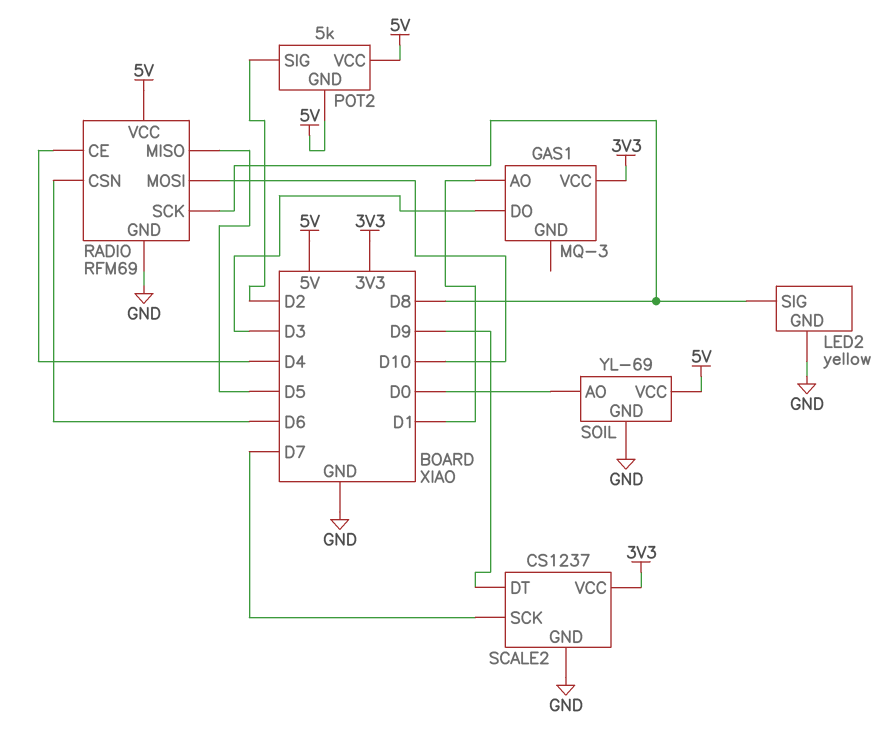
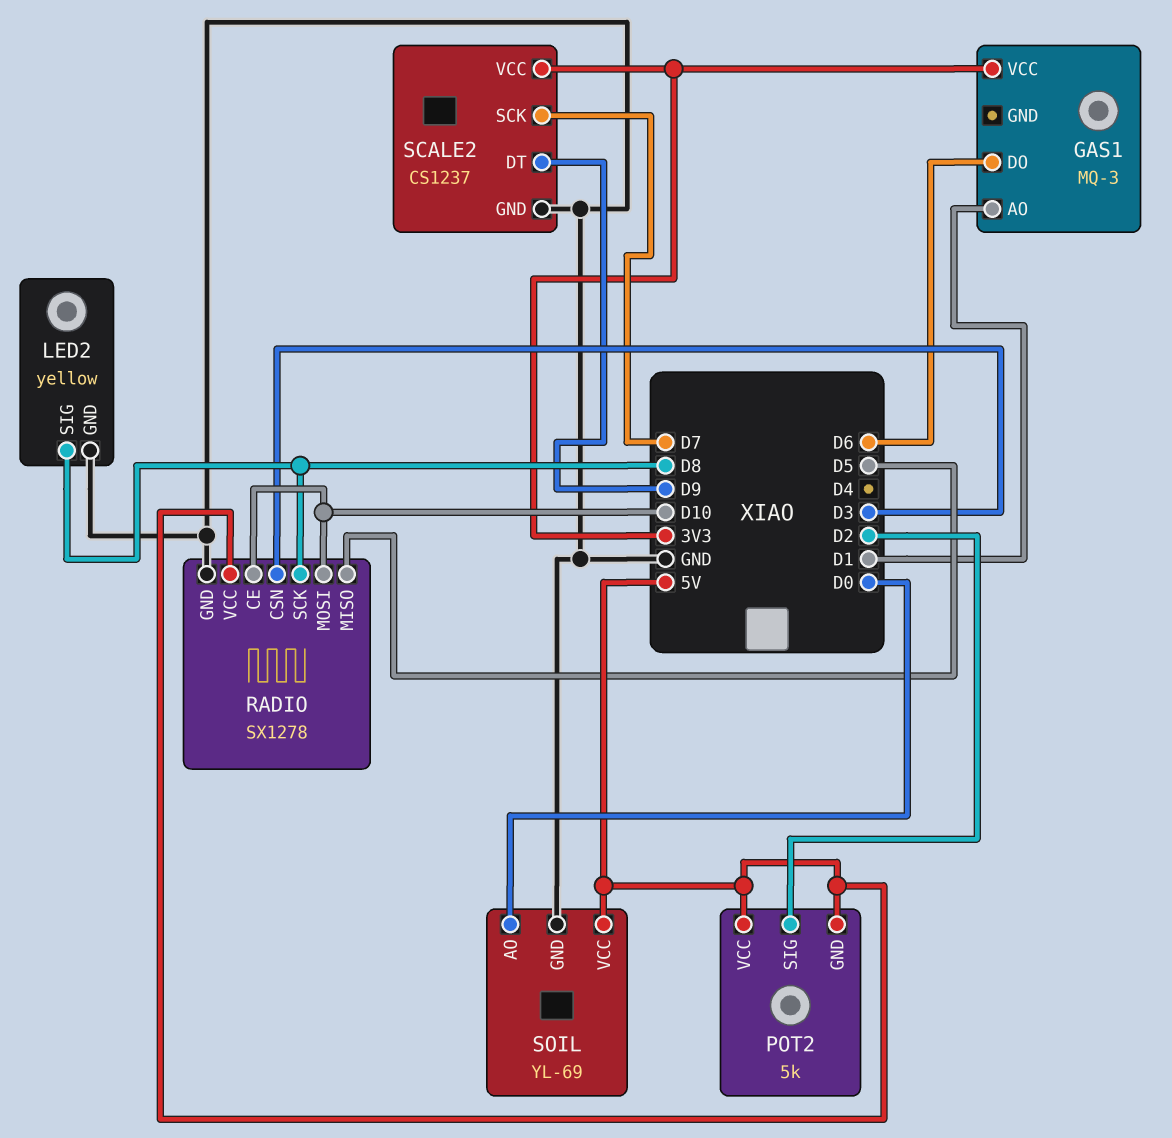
GAS1 pin DO: D3 -> D6
RADIO: RFM69 -> SX1278
RADIO pin CE: D4 -> D10
RADIO pin CSN: D6 -> D3

